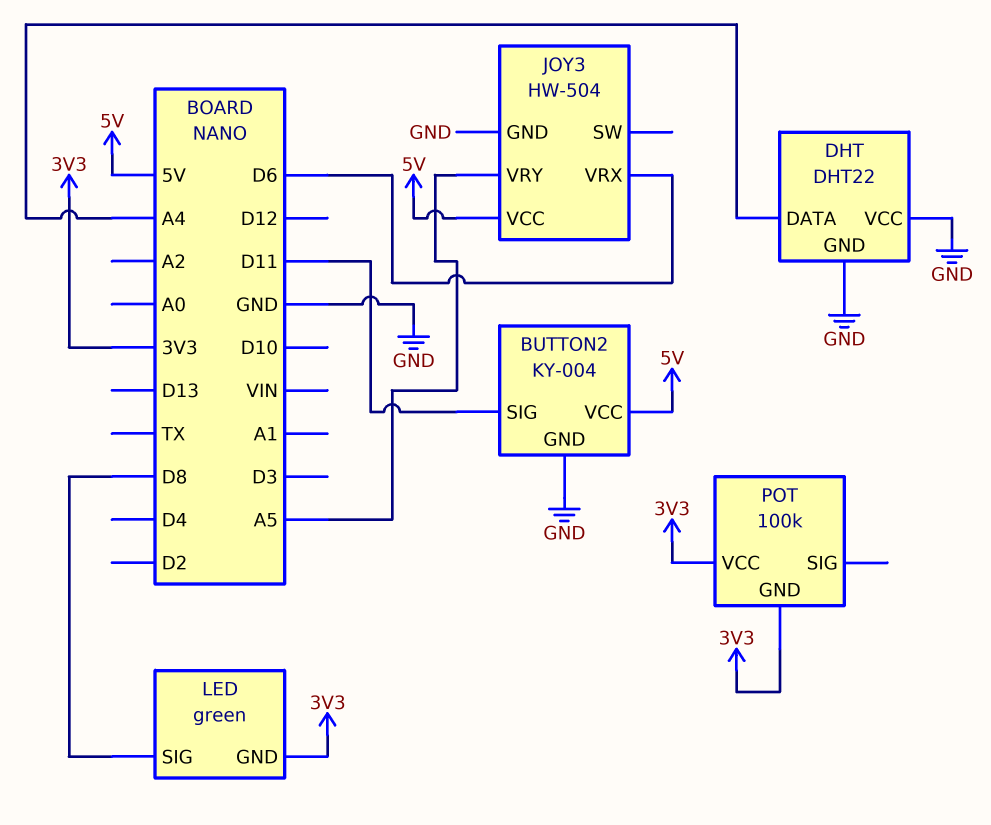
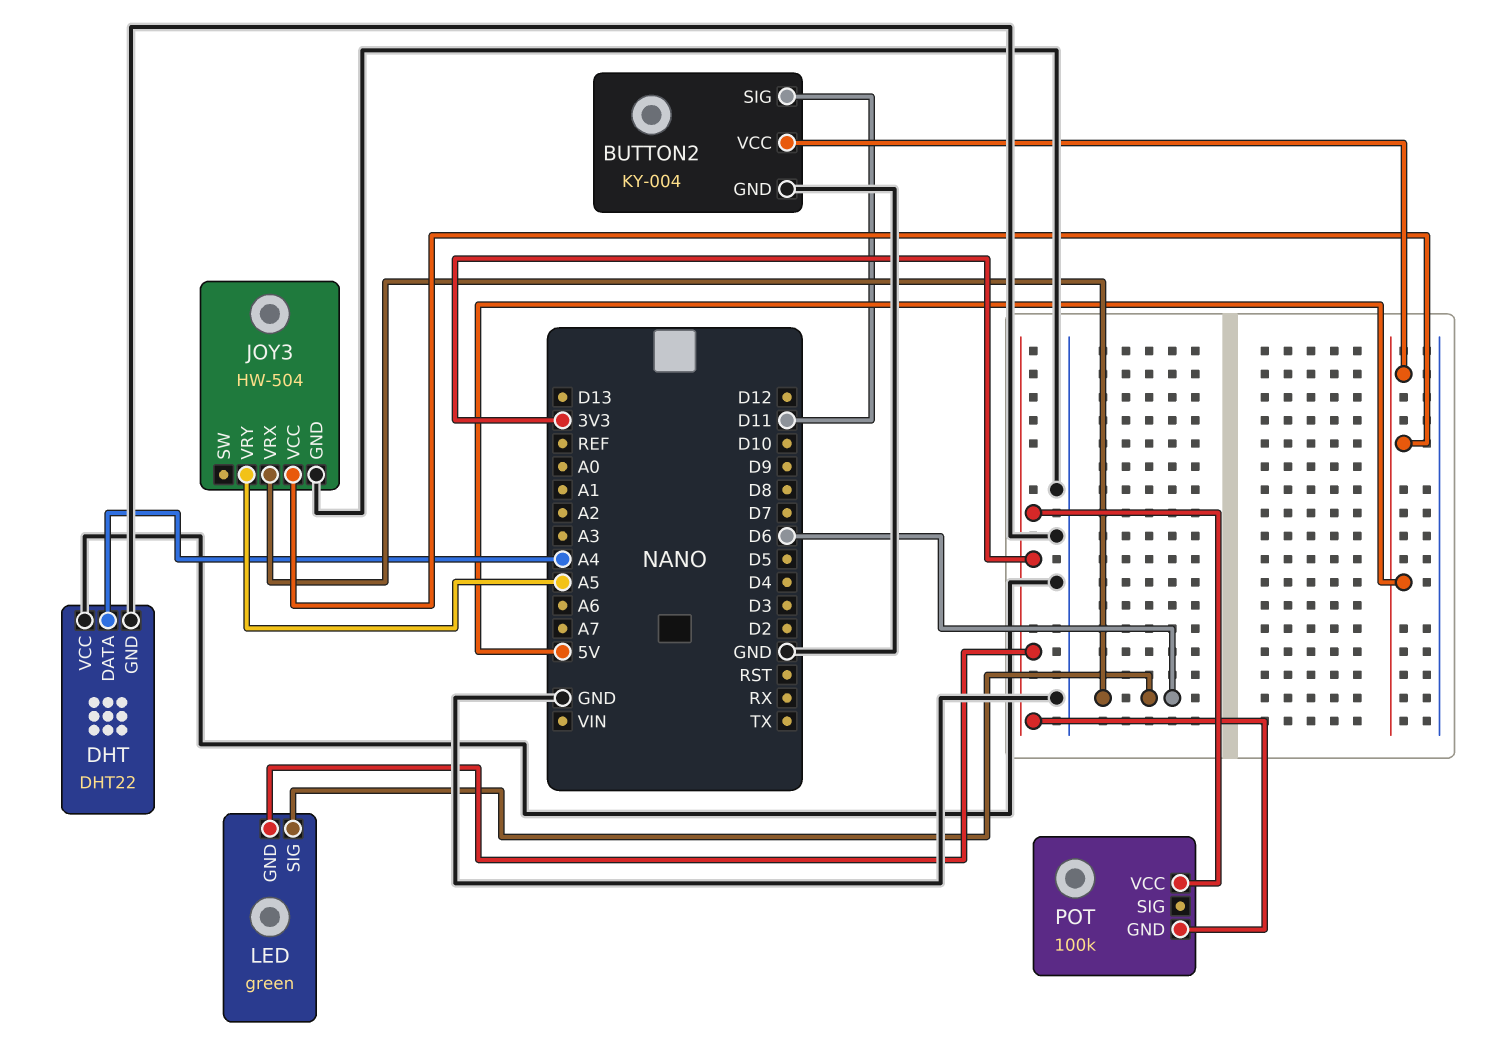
LED pin SIG: D8 -> D6

